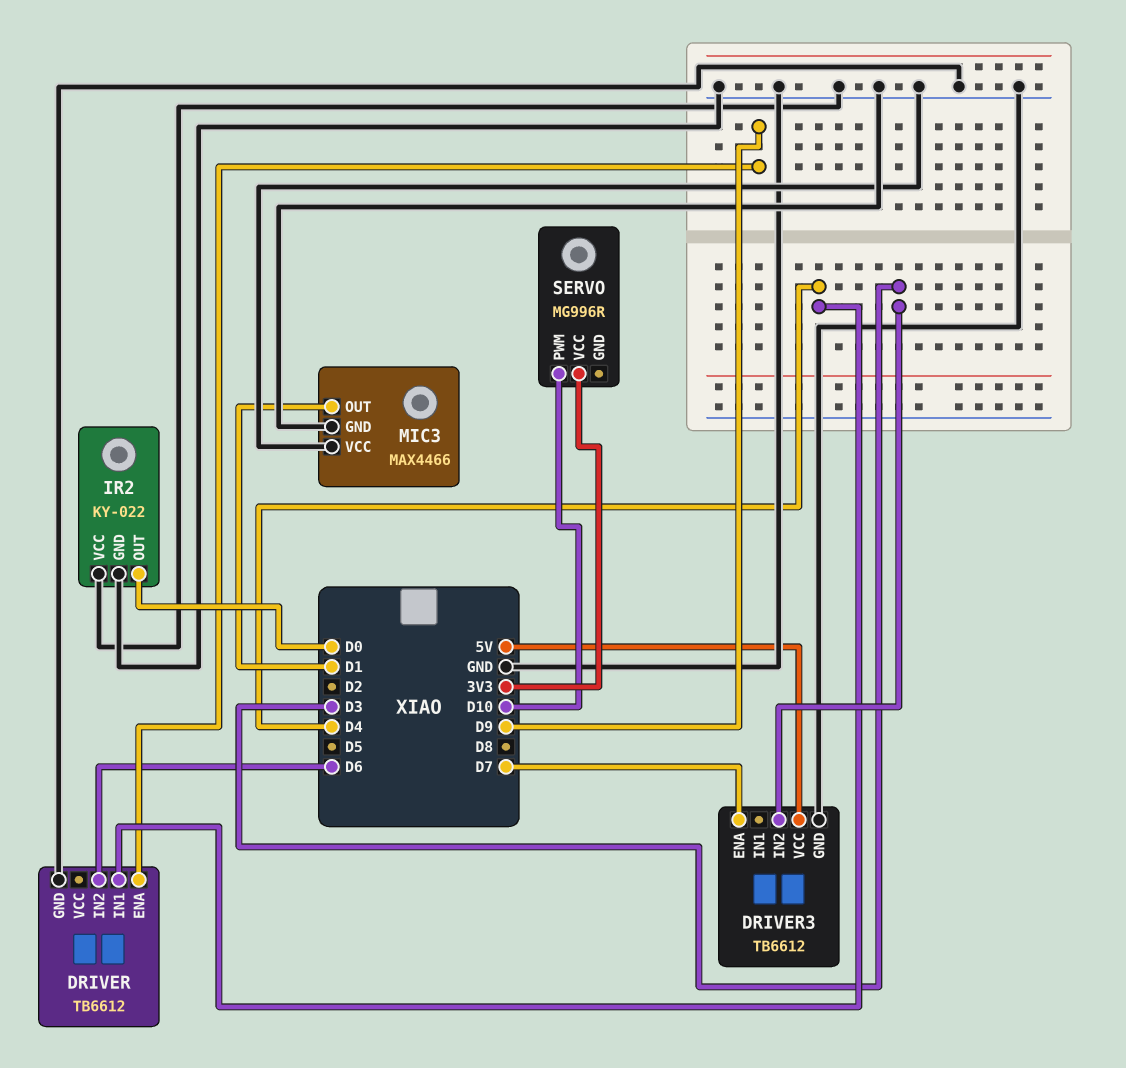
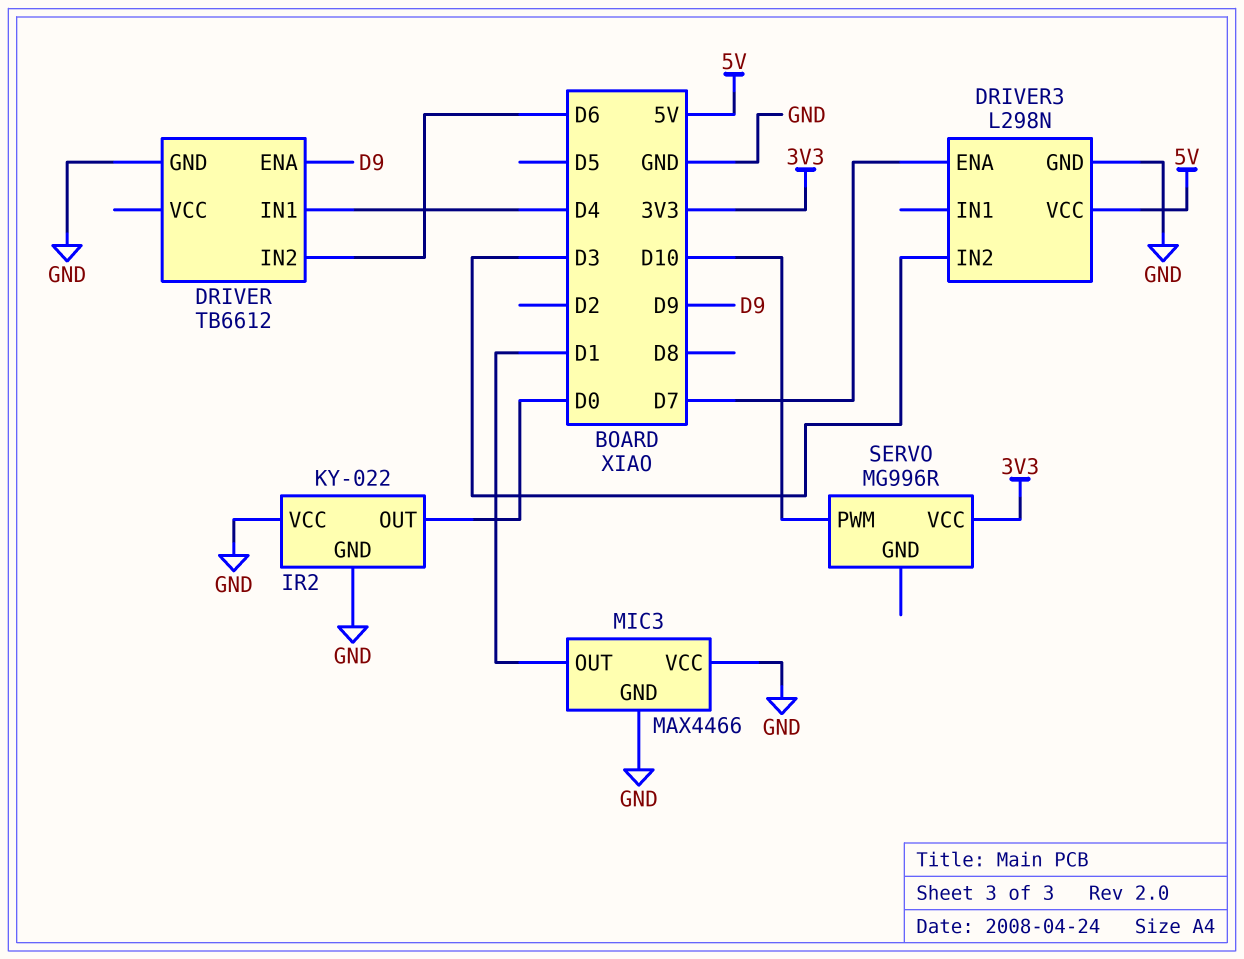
DRIVER3: TB6612 -> L298N

